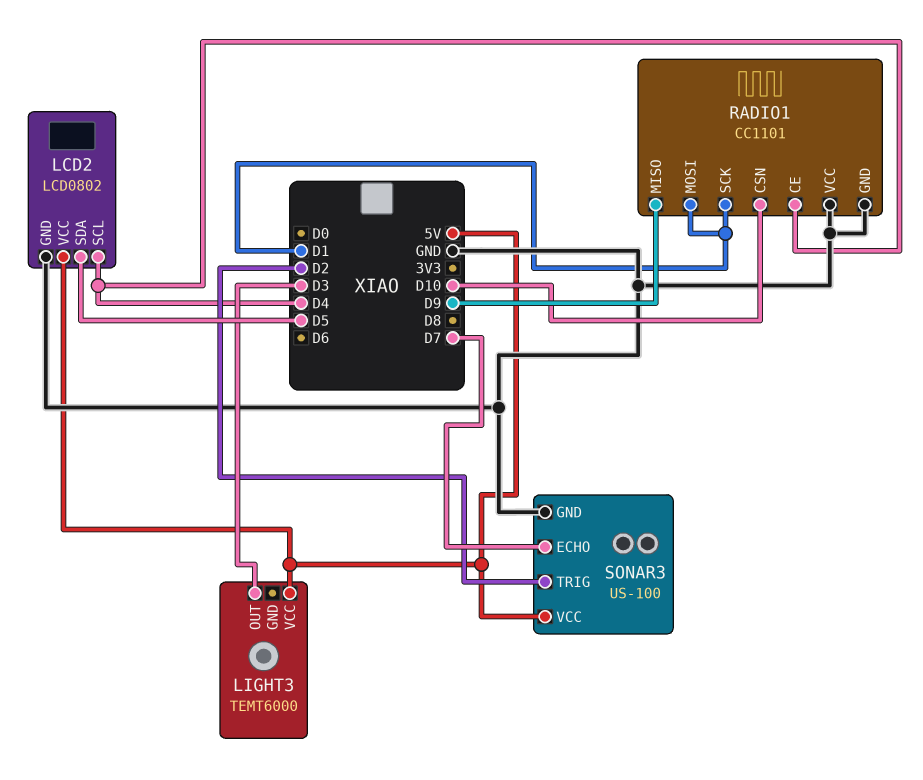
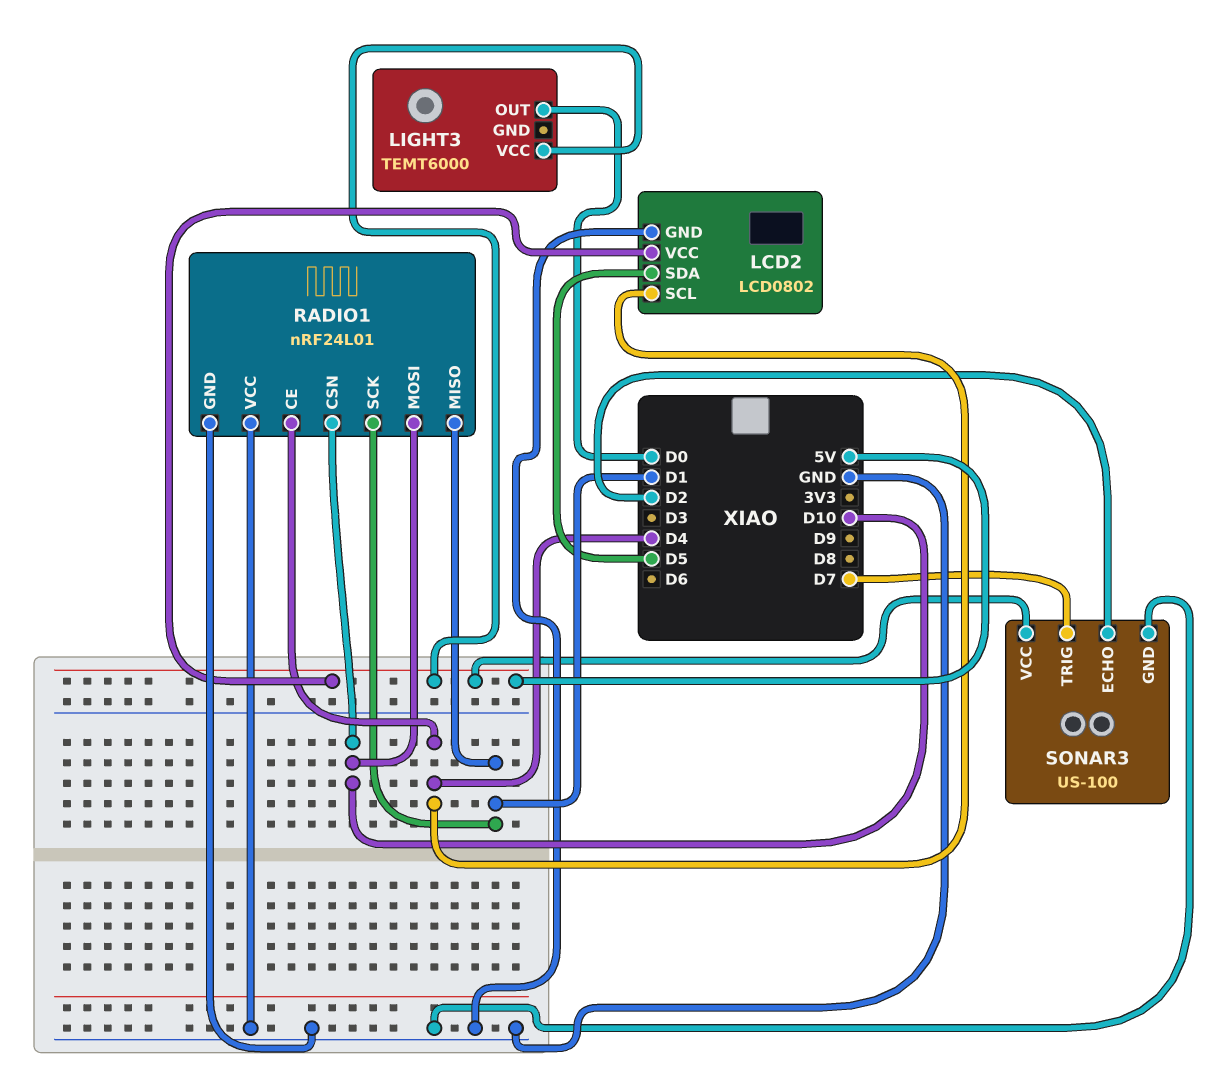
LIGHT3 pin OUT: D3 -> D0
RADIO1: CC1101 -> nRF24L01
RADIO1 pin MISO: D9 -> D1
RADIO1 pin MOSI: D1 -> D10
SONAR3 pin ECHO: D7 -> D2
SONAR3 pin TRIG: D2 -> D7

